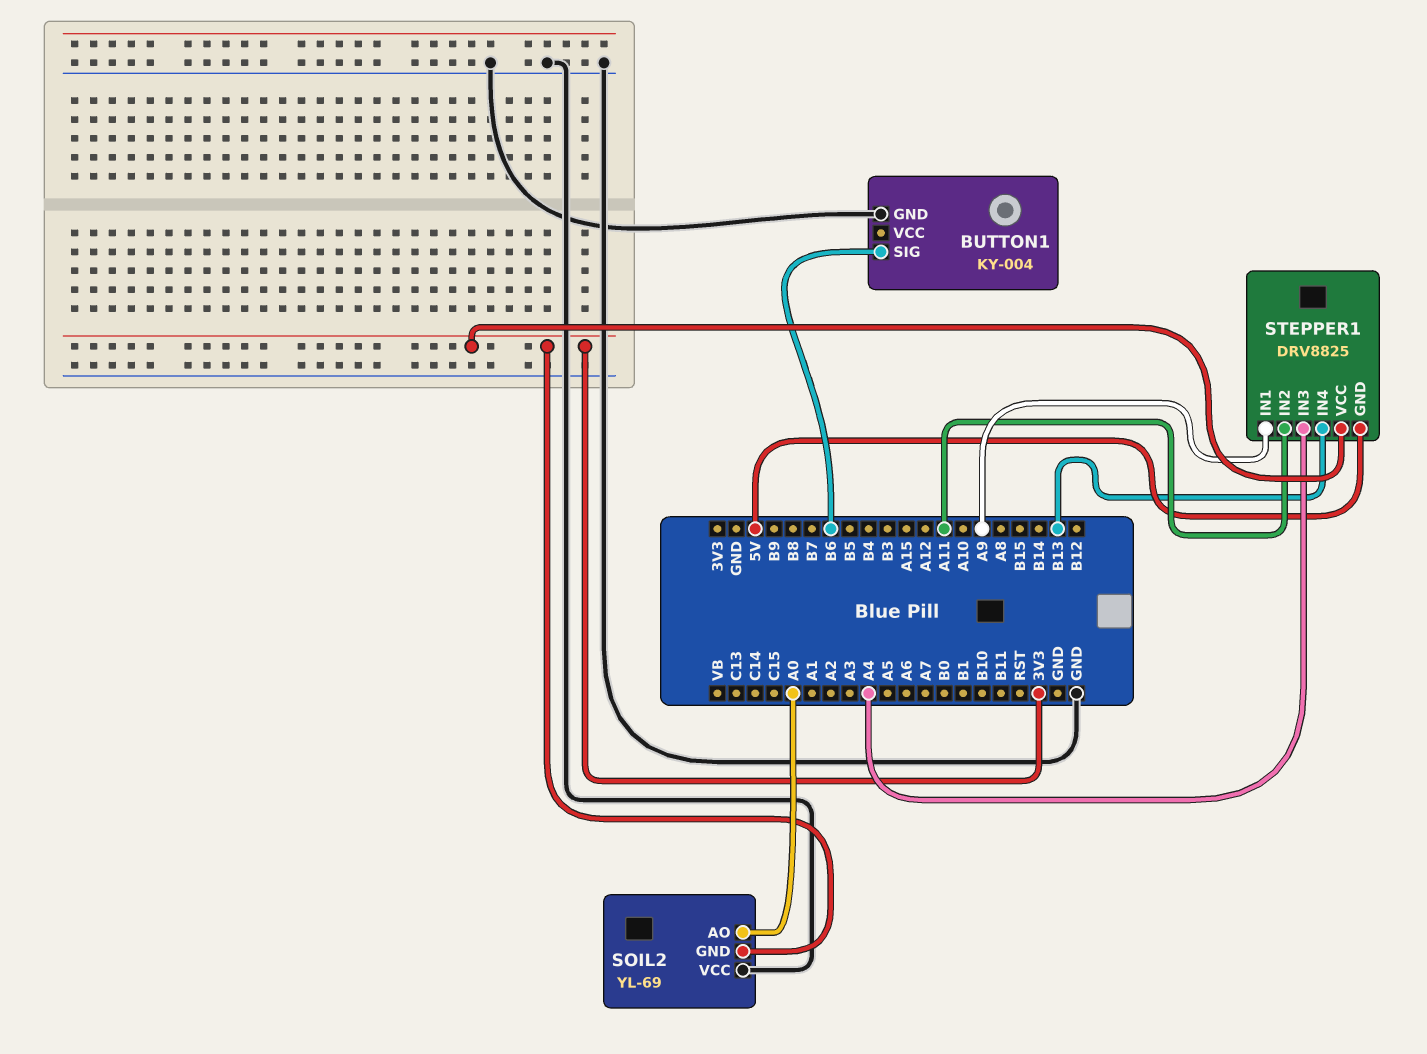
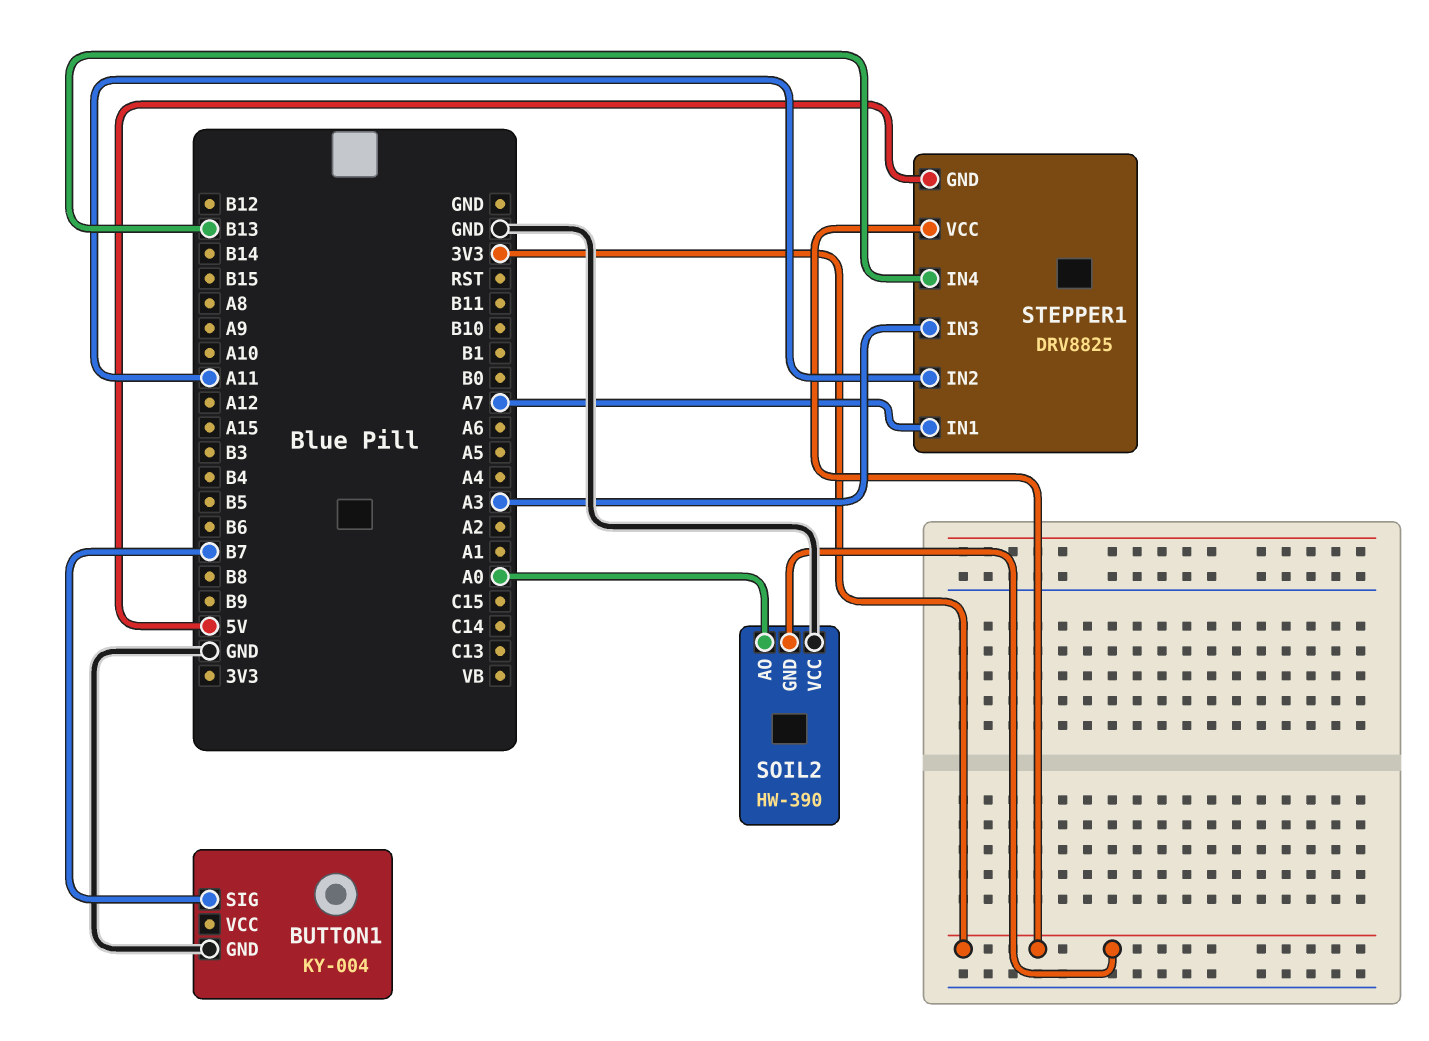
BUTTON1 pin SIG: B6 -> B7
SOIL2: YL-69 -> HW-390
STEPPER1 pin IN1: A9 -> A7
STEPPER1 pin IN3: A4 -> A3

